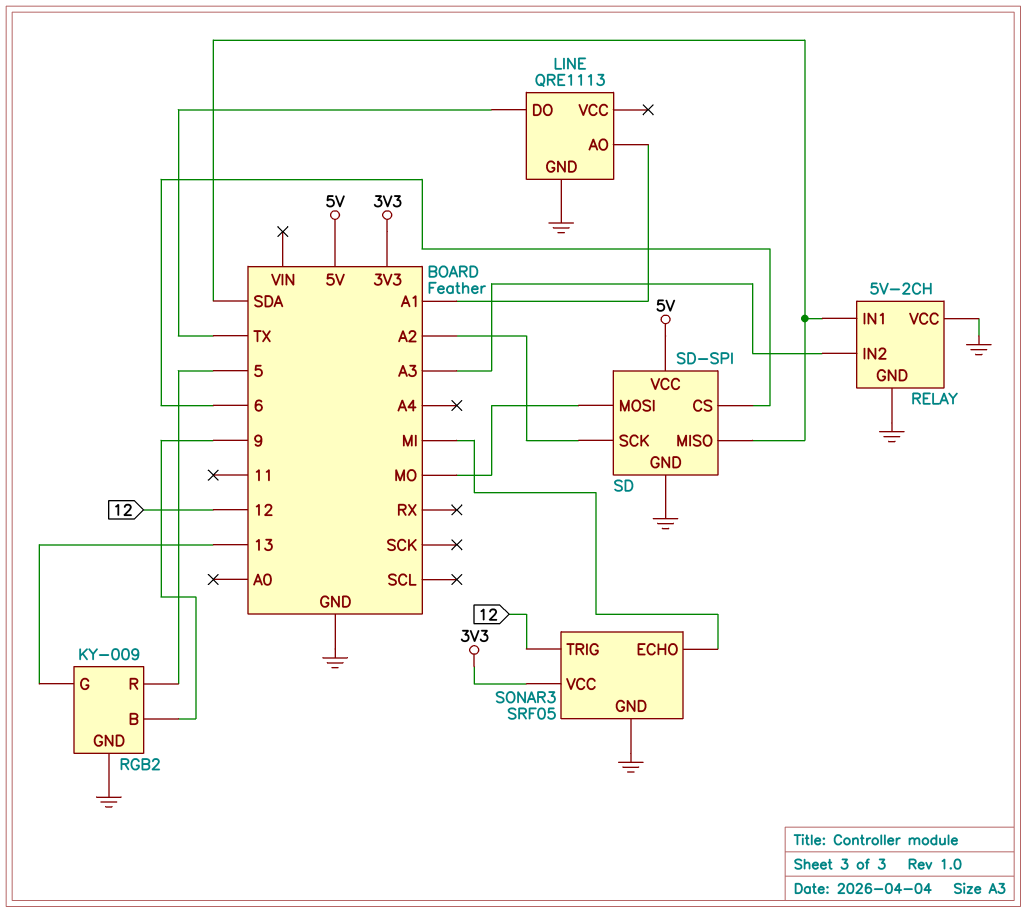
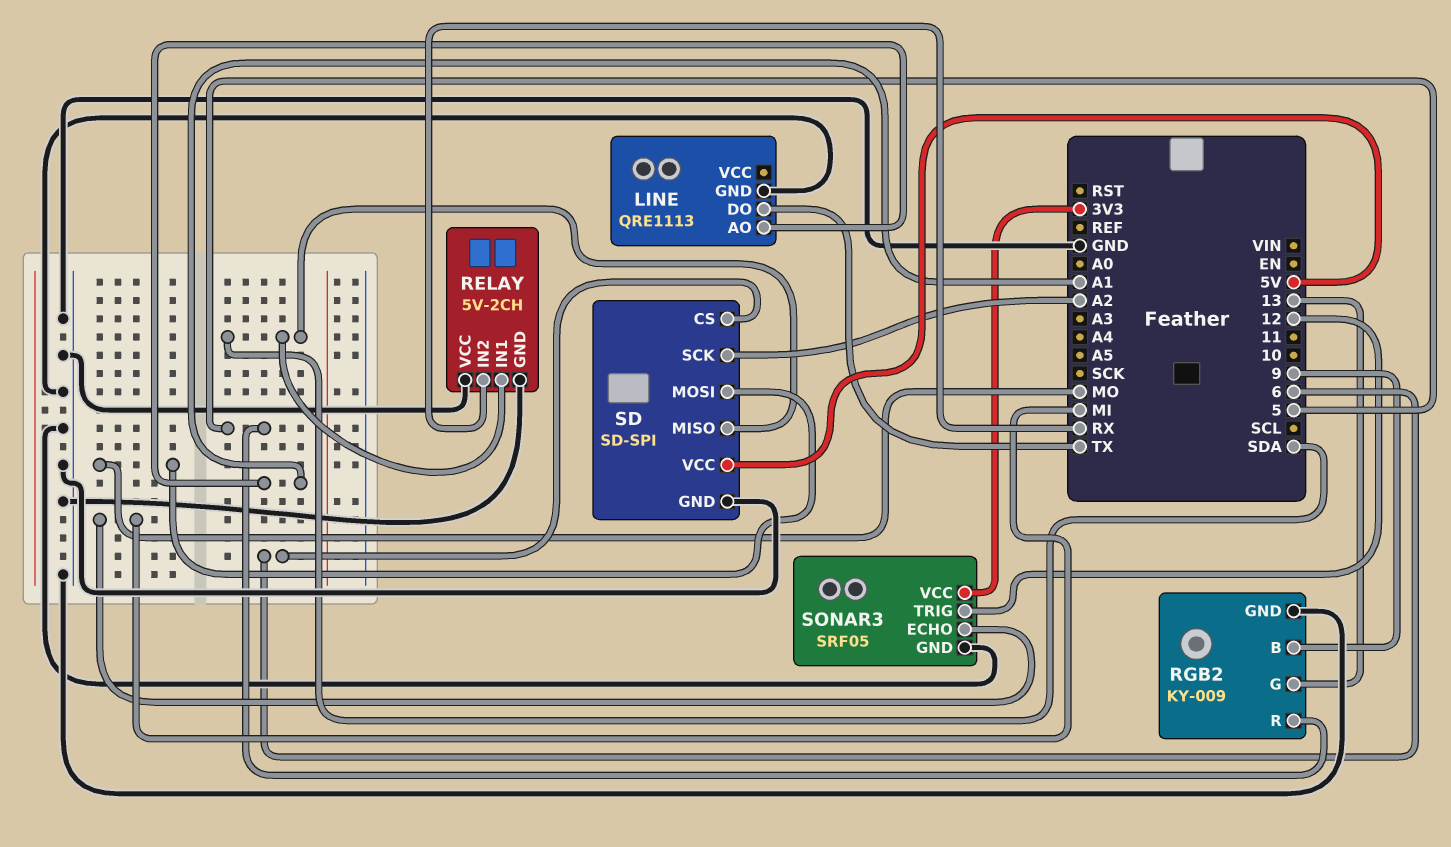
RELAY pin IN2: A3 -> RX

